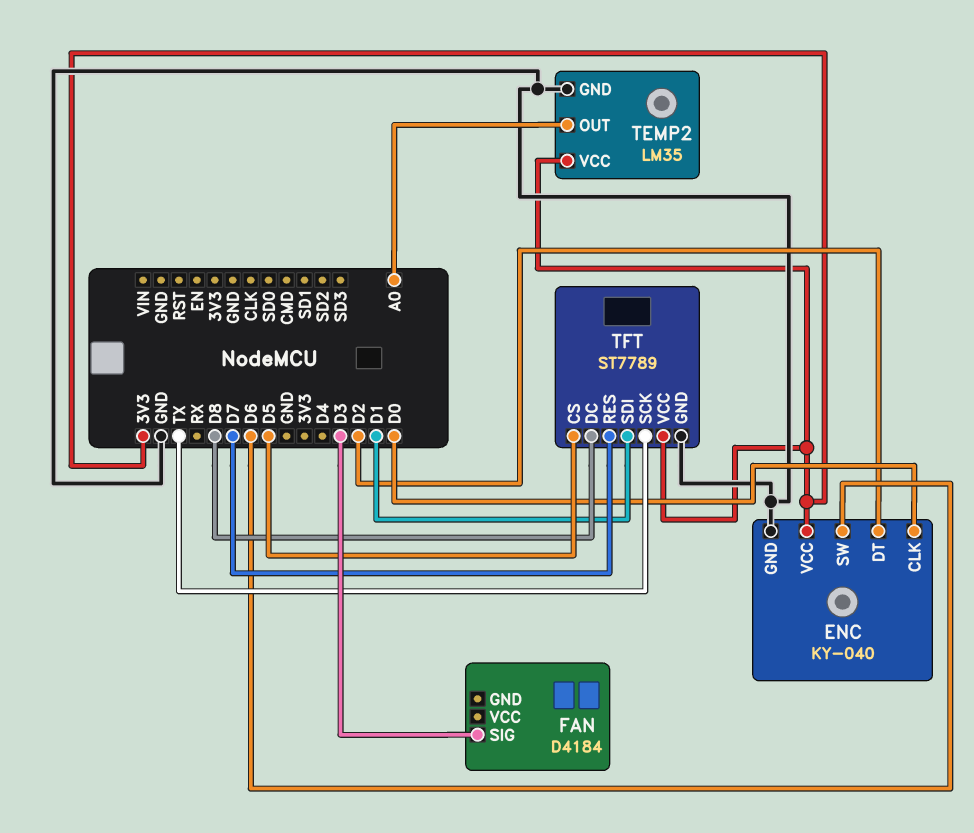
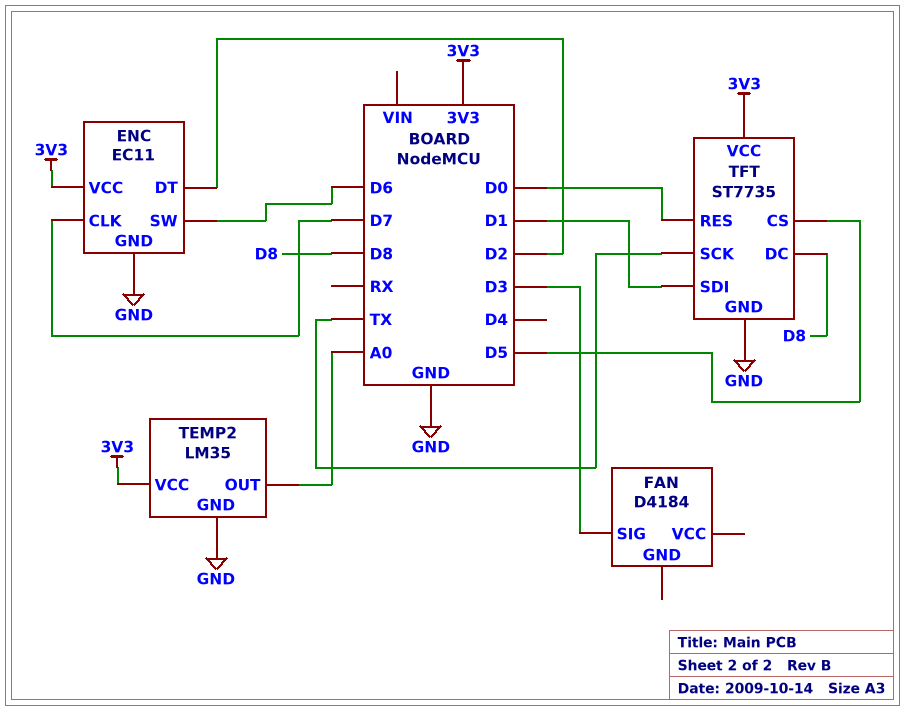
ENC: KY-040 -> EC11
ENC pin CLK: D0 -> D7
TFT: ST7789 -> ST7735
TFT pin RES: D7 -> D0

